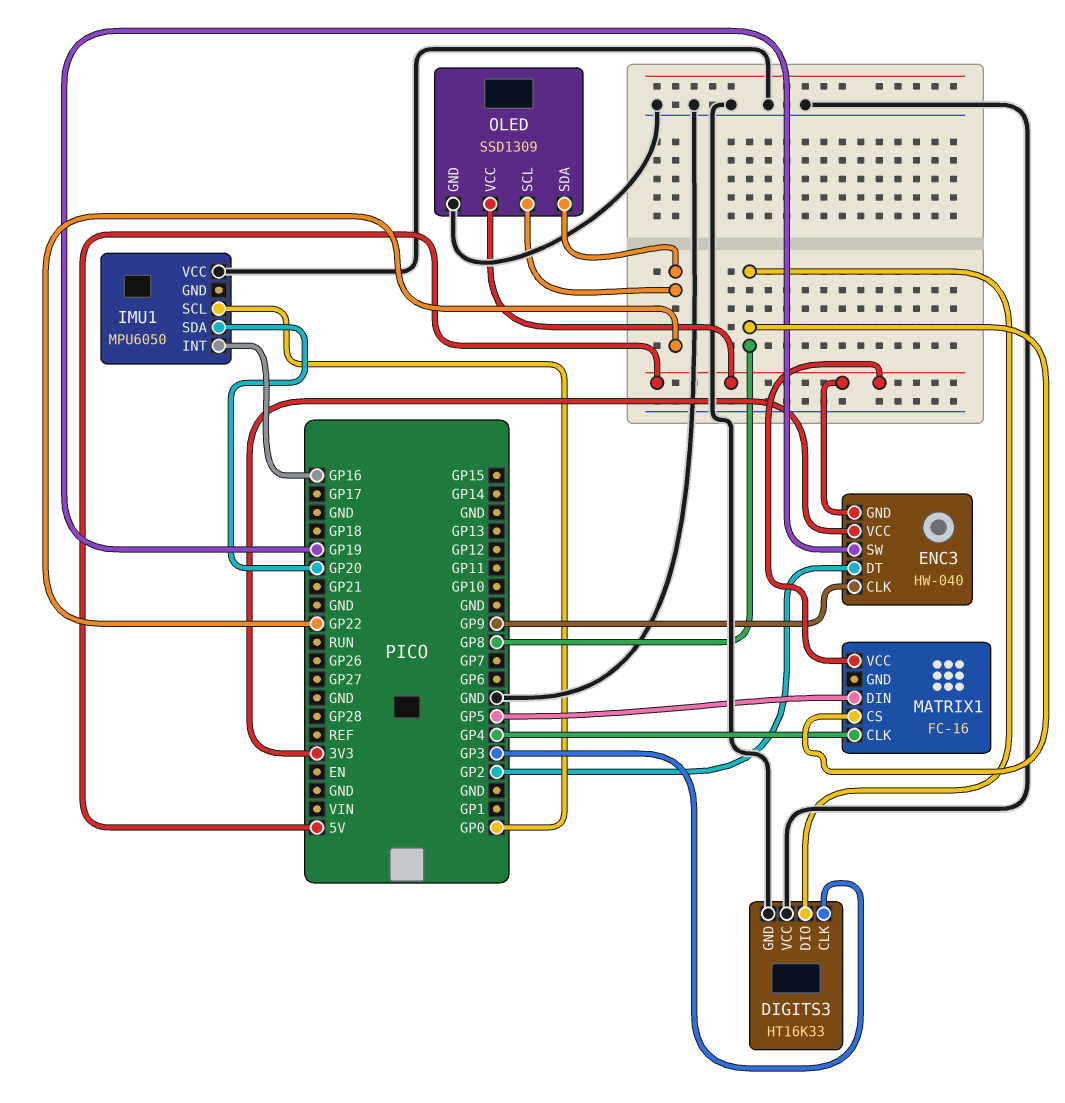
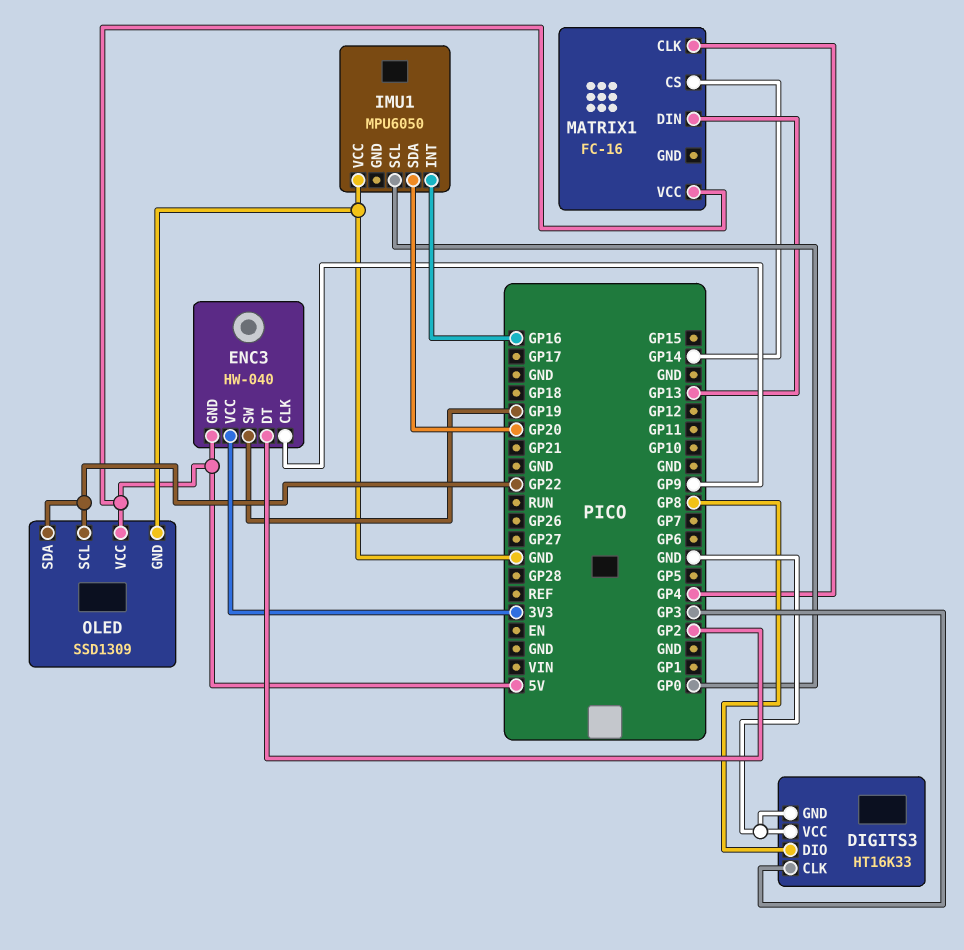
MATRIX1 pin CS: GP8 -> GP14
MATRIX1 pin DIN: GP5 -> GP13

